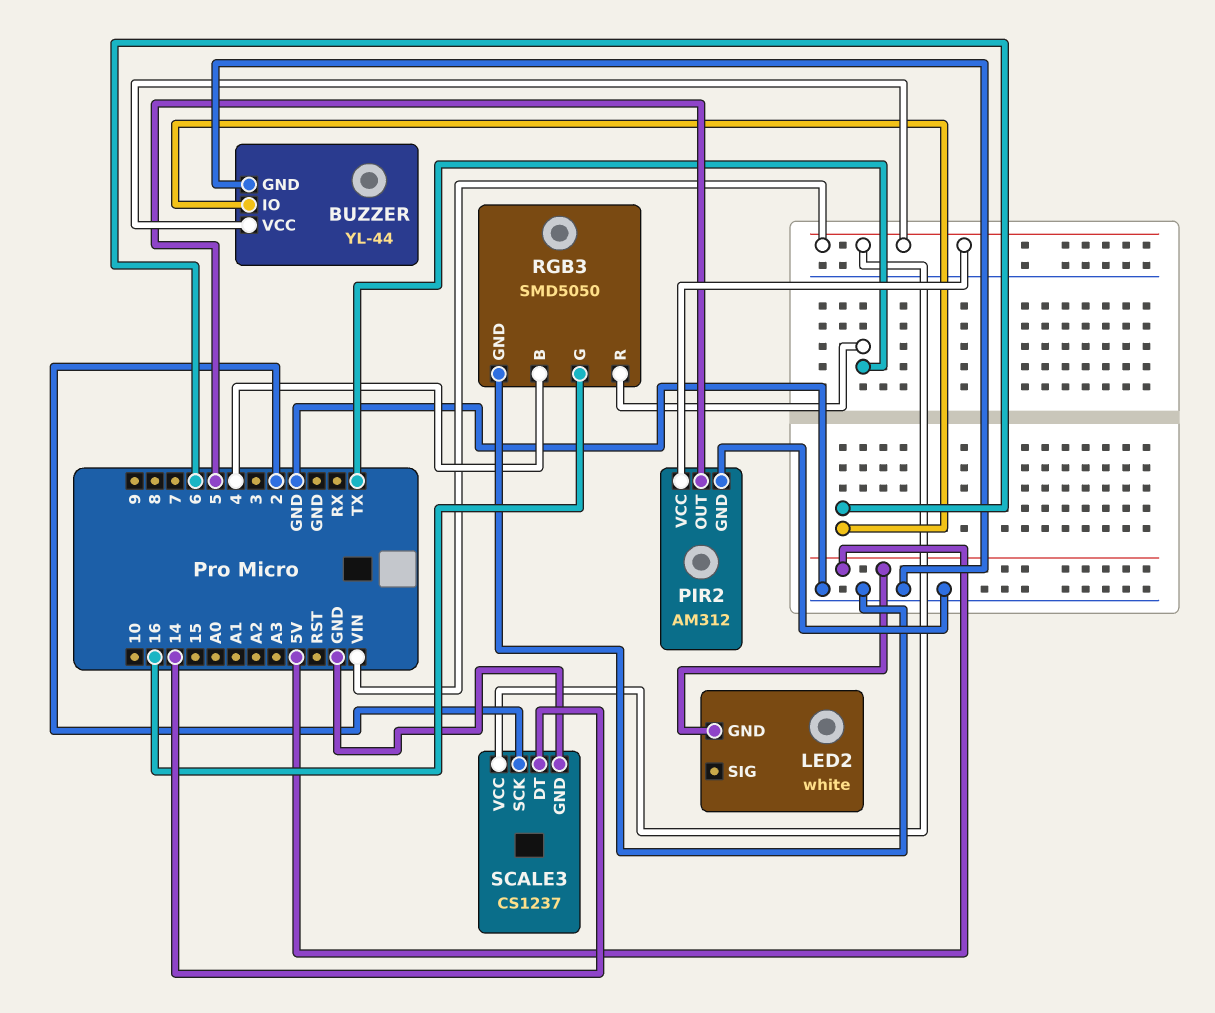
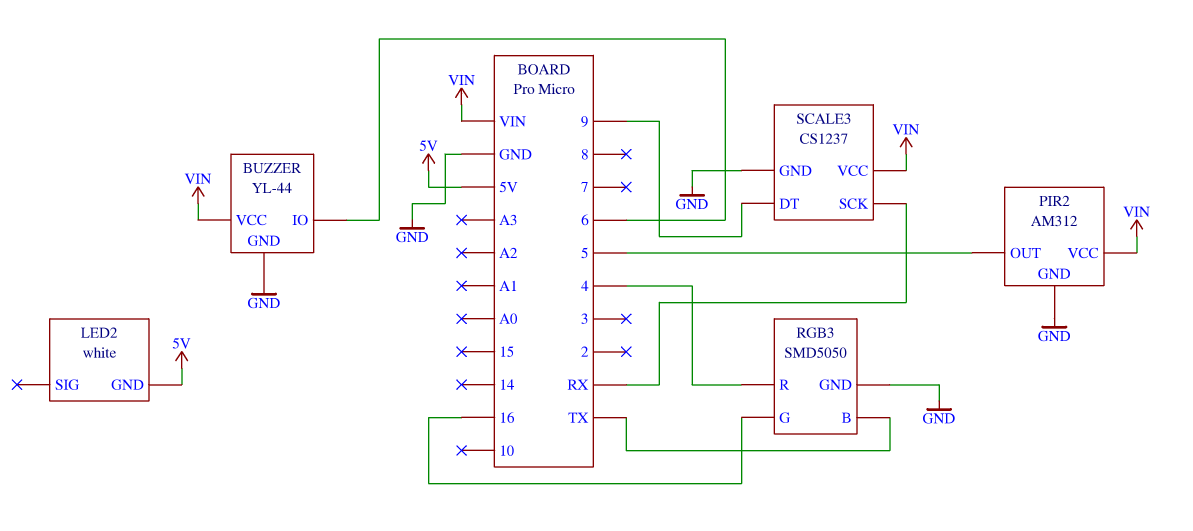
RGB3 pin B: 4 -> TX
RGB3 pin R: TX -> 4
SCALE3 pin DT: 14 -> 9
SCALE3 pin SCK: 2 -> RX

